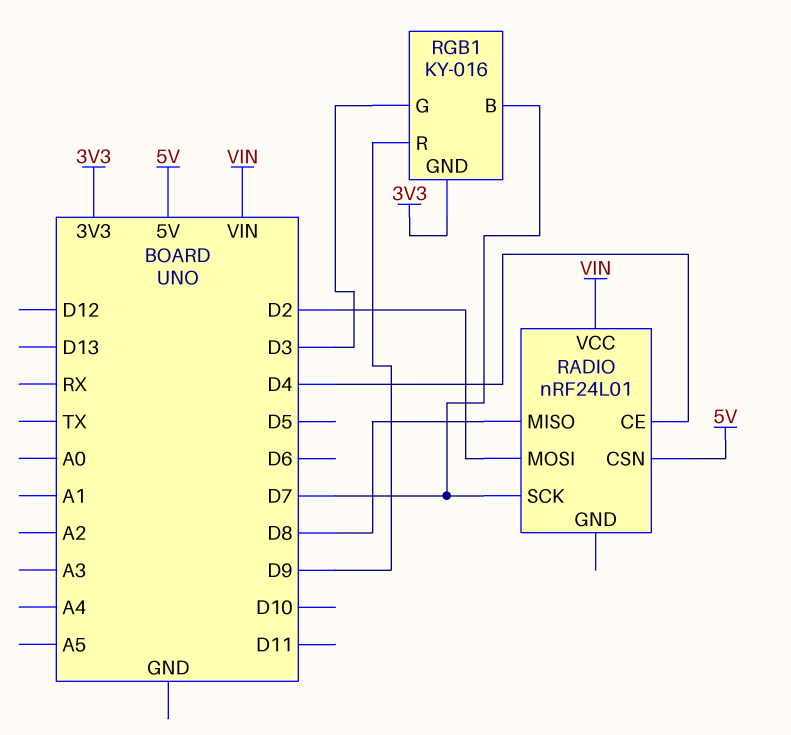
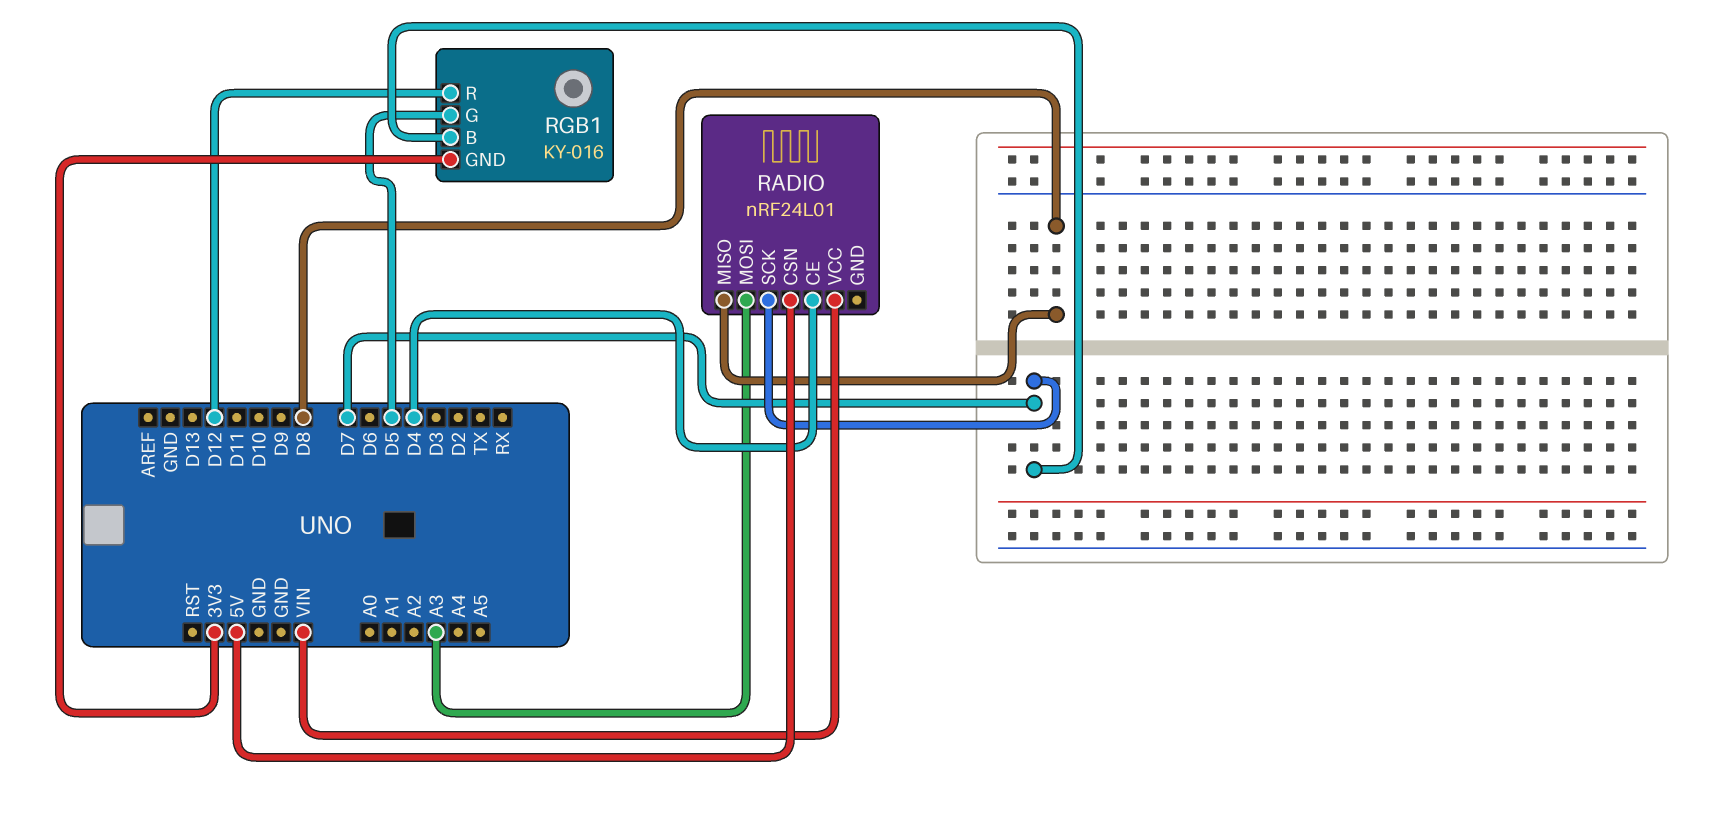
RADIO pin MOSI: D2 -> A3
RGB1 pin G: D3 -> D5
RGB1 pin R: D9 -> D12

